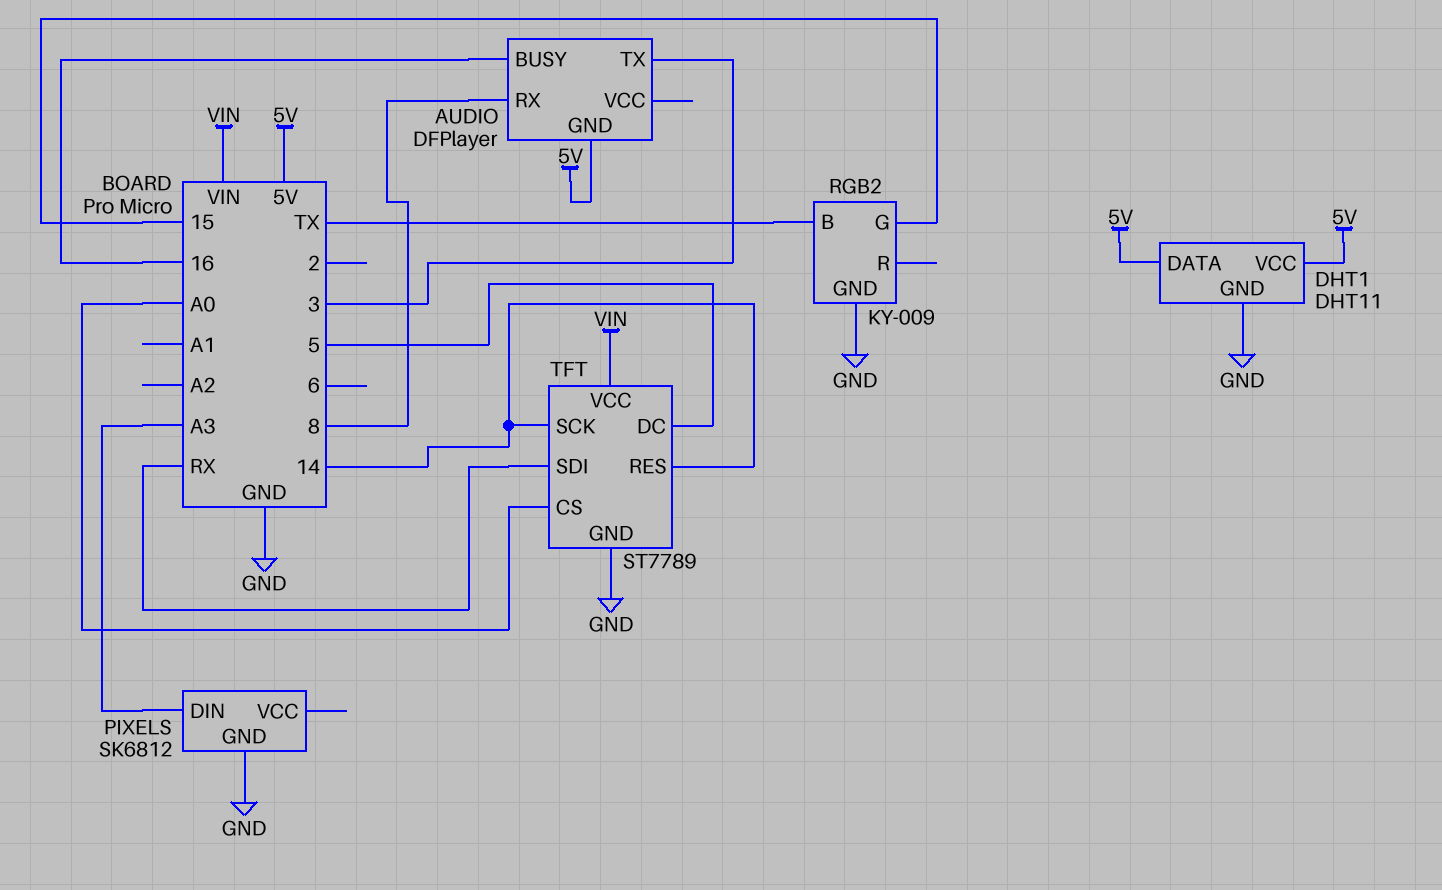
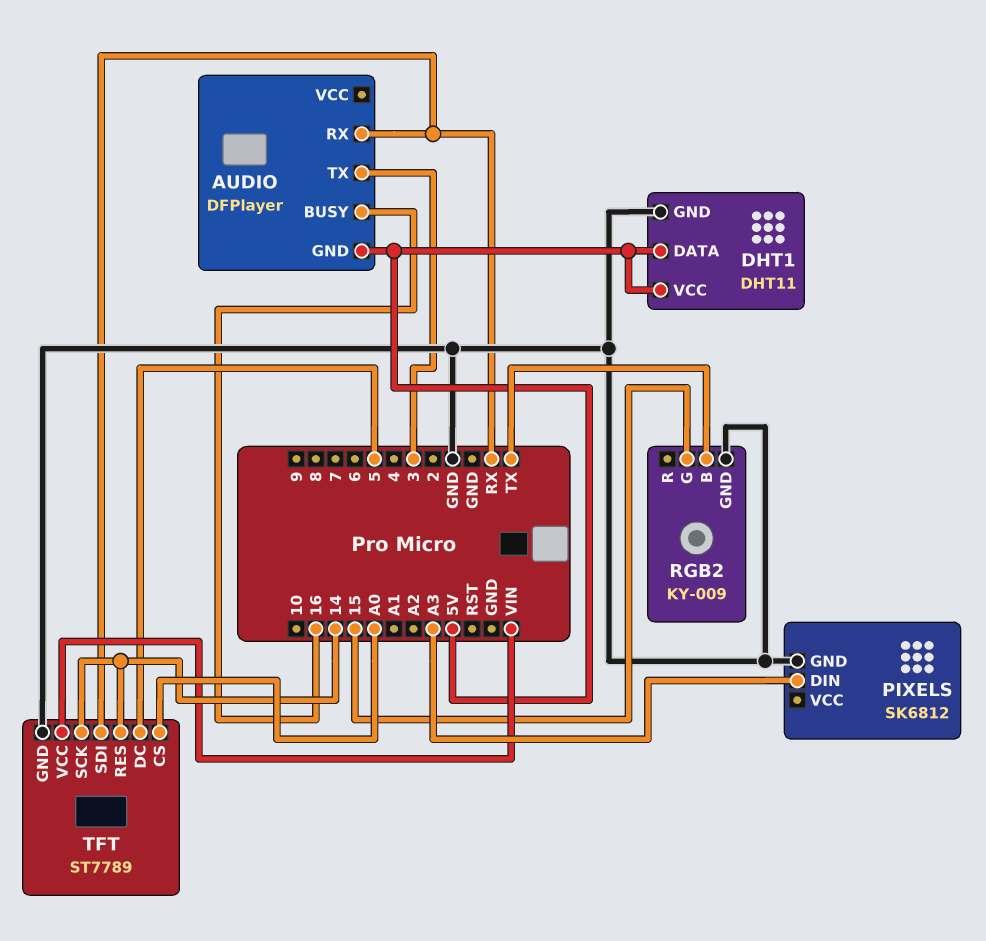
AUDIO pin RX: 8 -> RX

